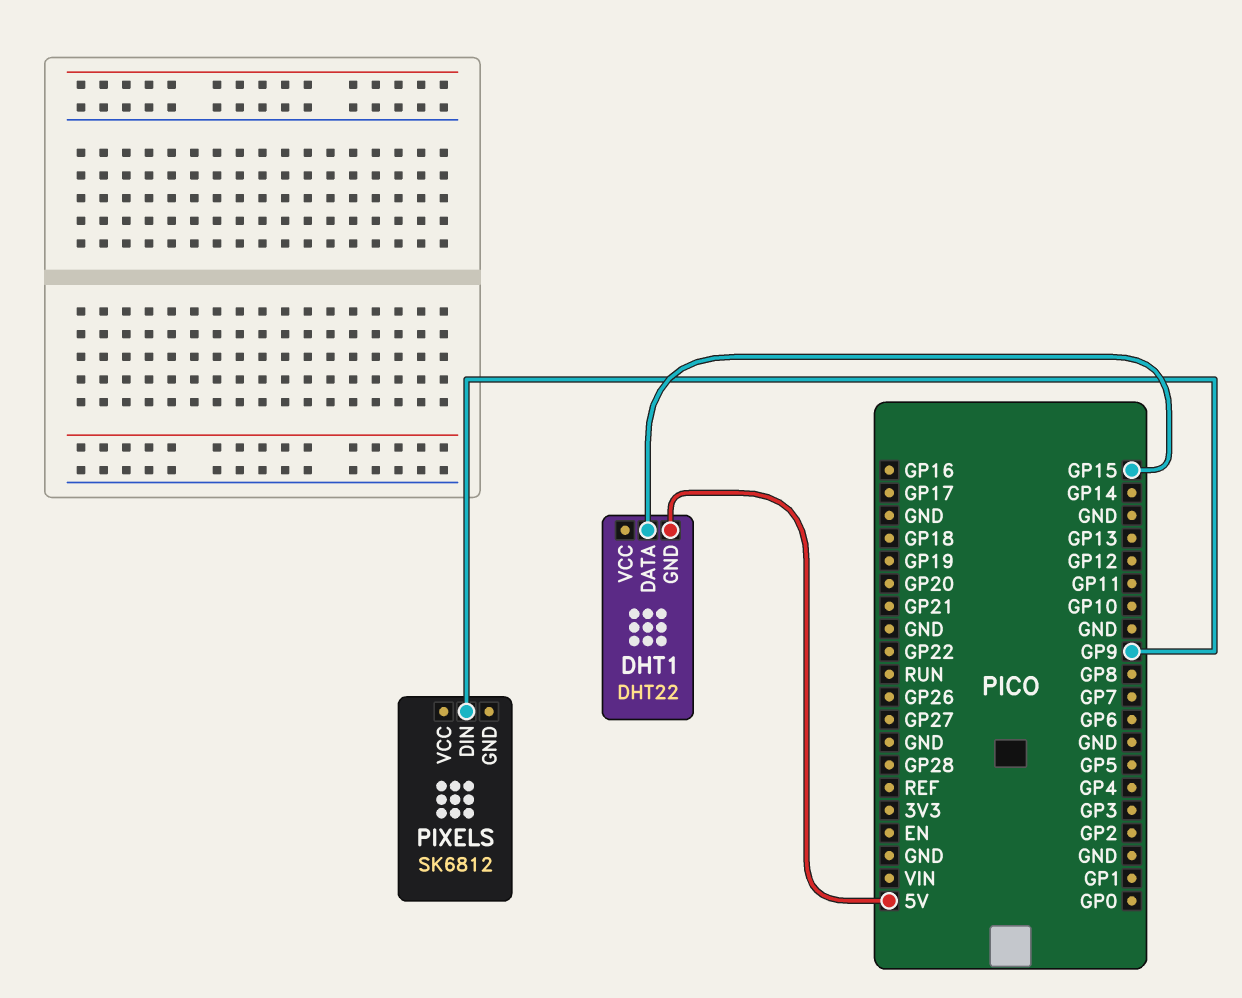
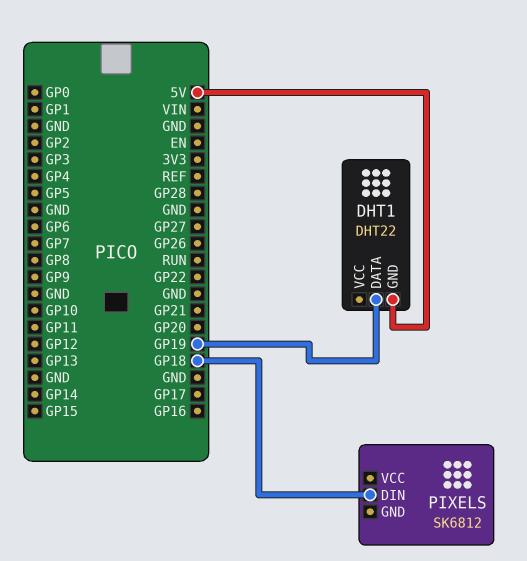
DHT1 pin DATA: GP15 -> GP19
PIXELS pin DIN: GP9 -> GP18

